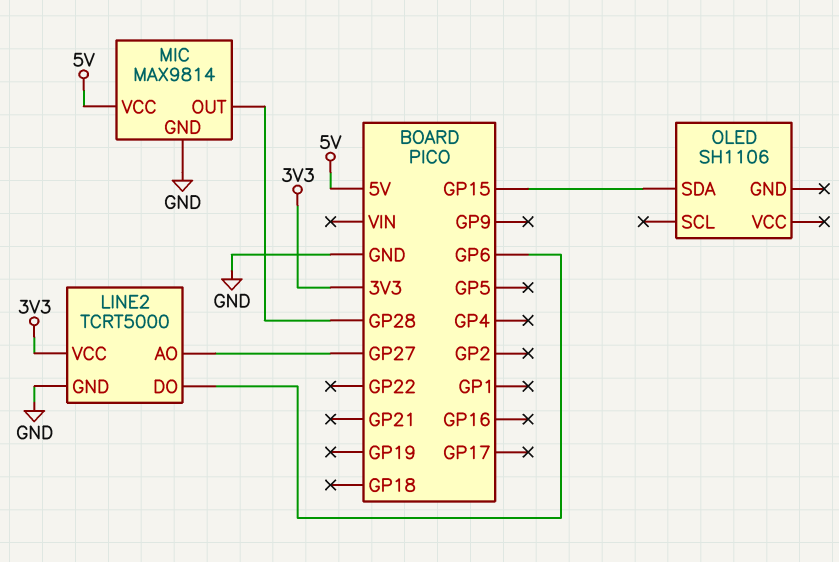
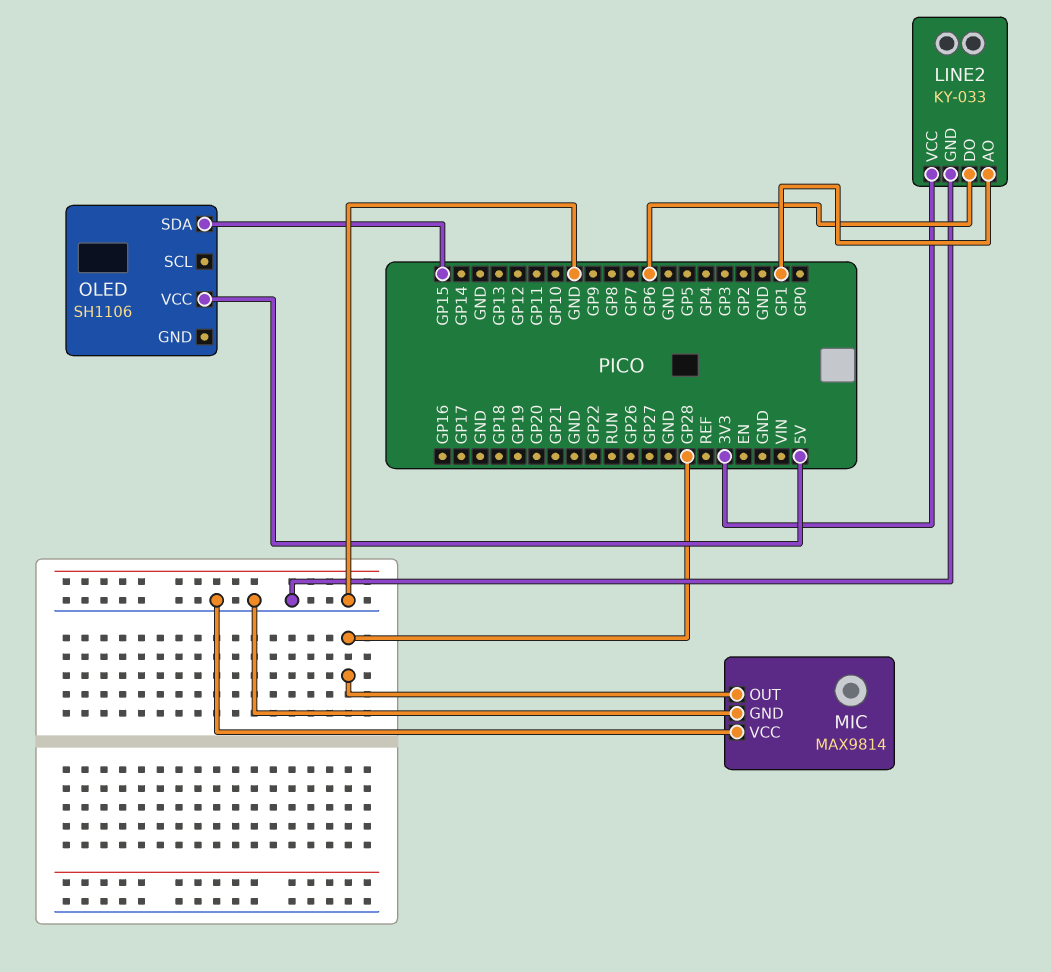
LINE2: TCRT5000 -> KY-033
LINE2 pin AO: GP27 -> GP1
MIC pin VCC: 5V -> GND
OLED pin VCC: none -> 5V

